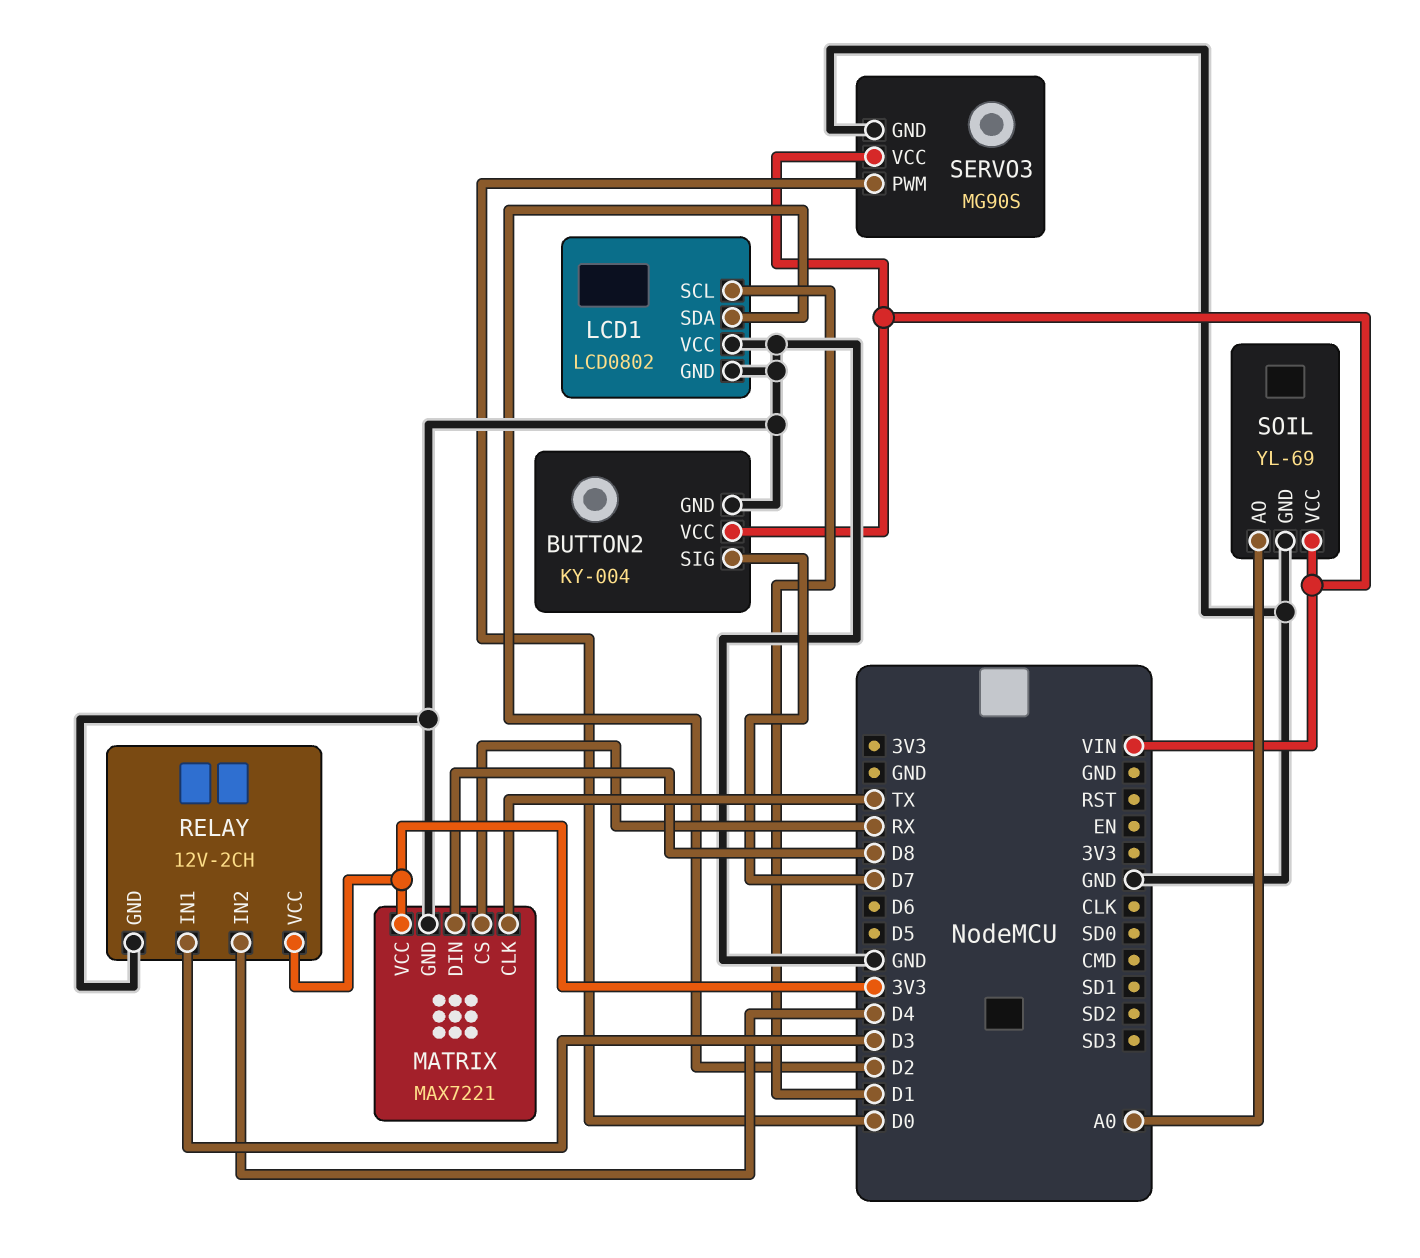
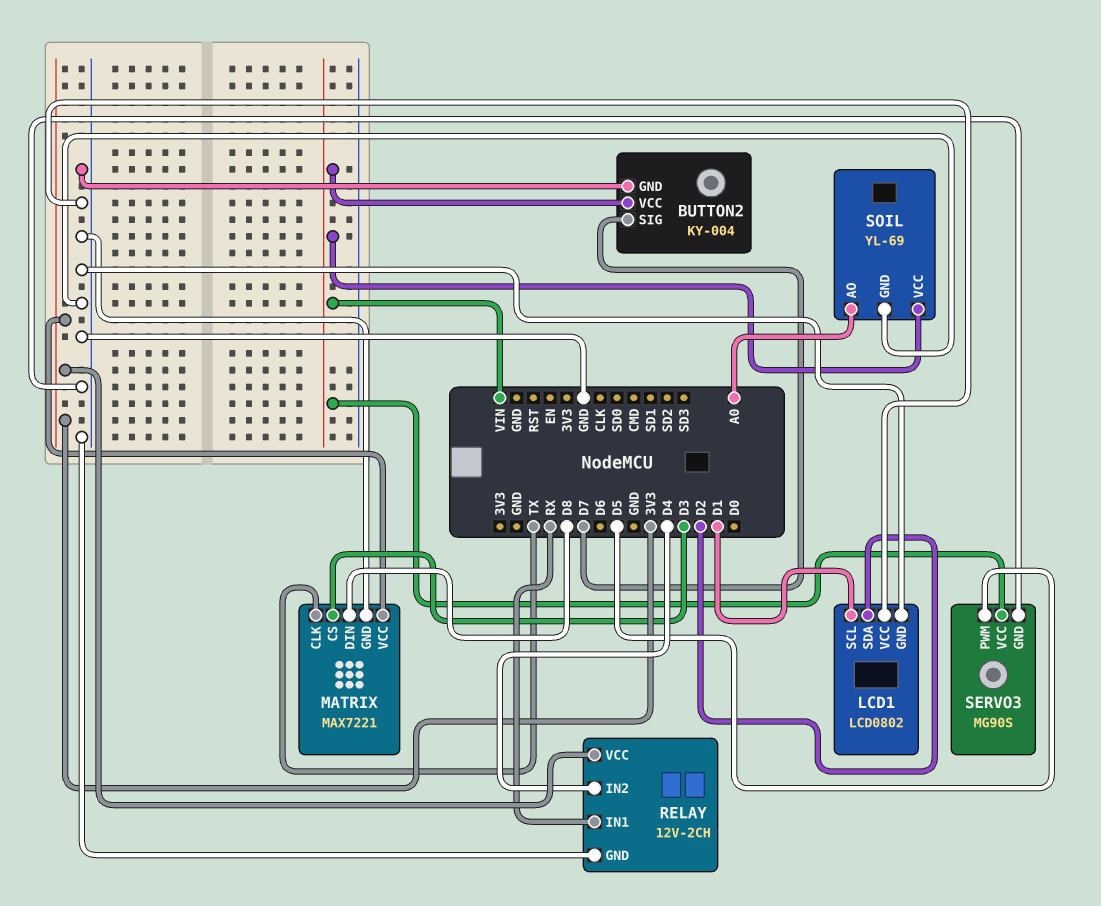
MATRIX pin CS: RX -> D3
RELAY pin IN1: D3 -> RX
SERVO3 pin PWM: D0 -> D5

